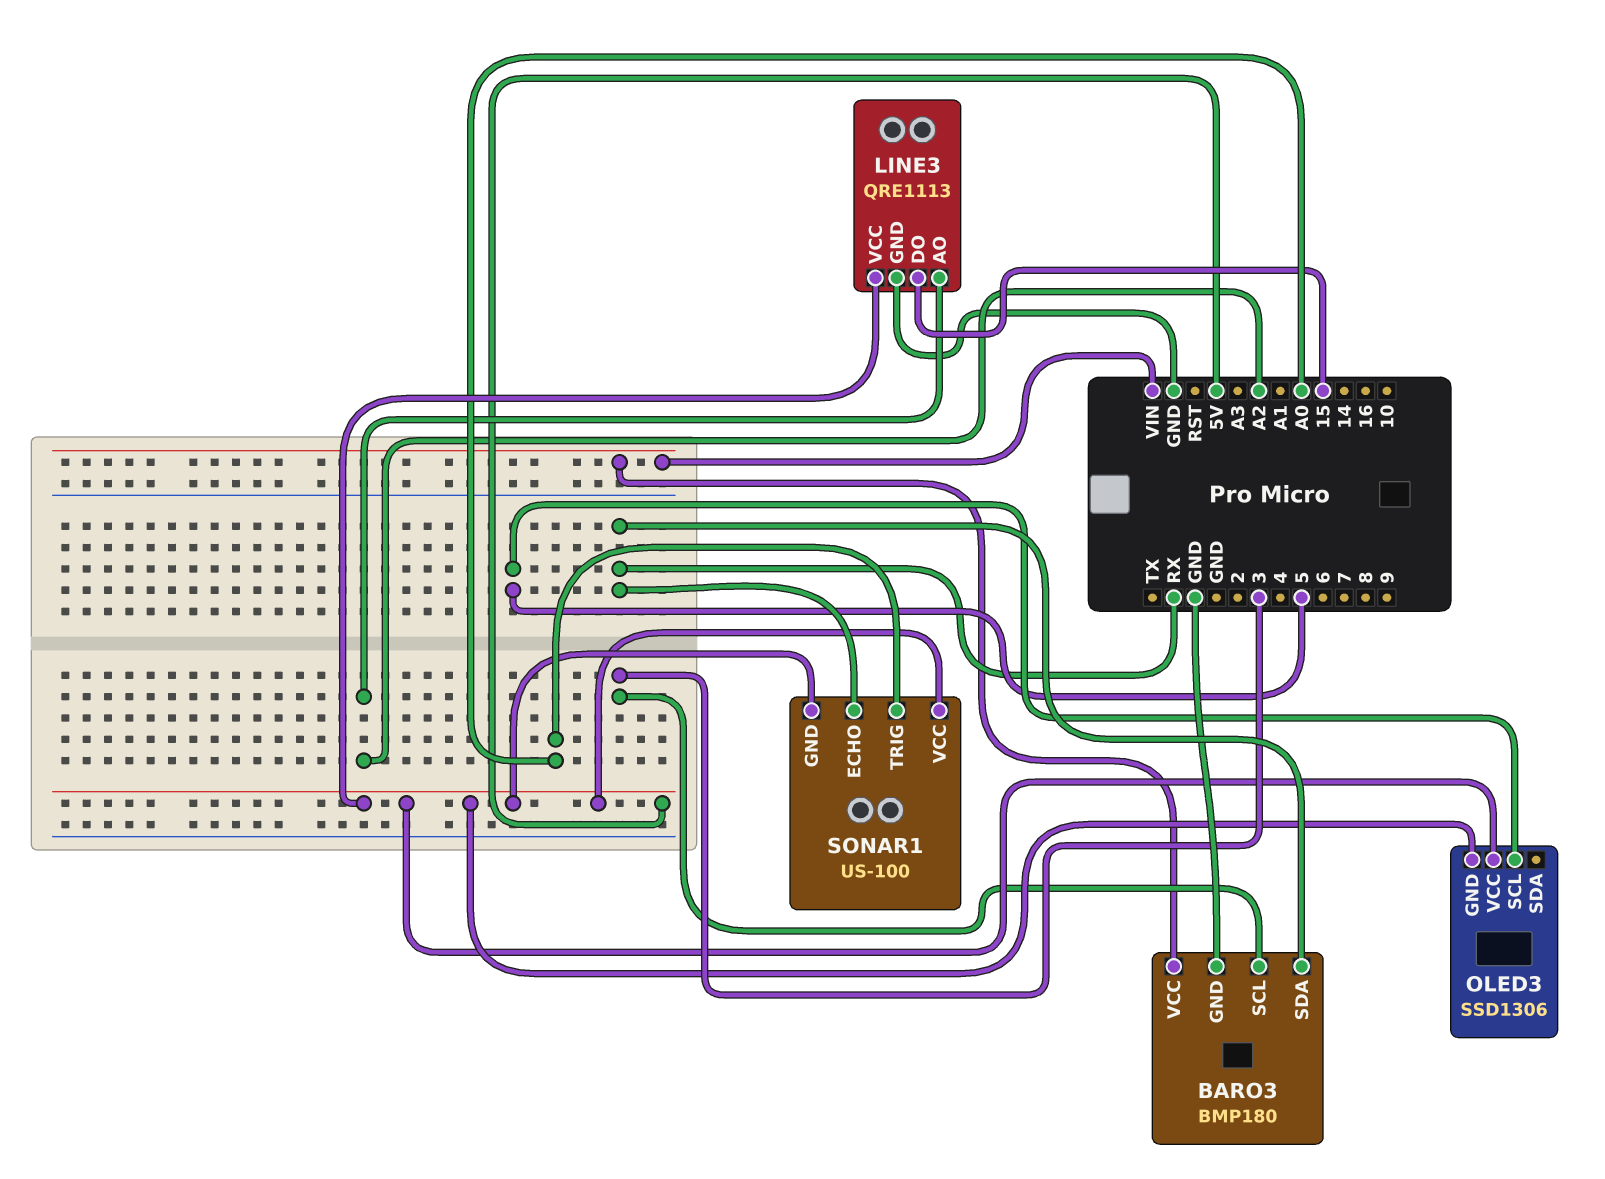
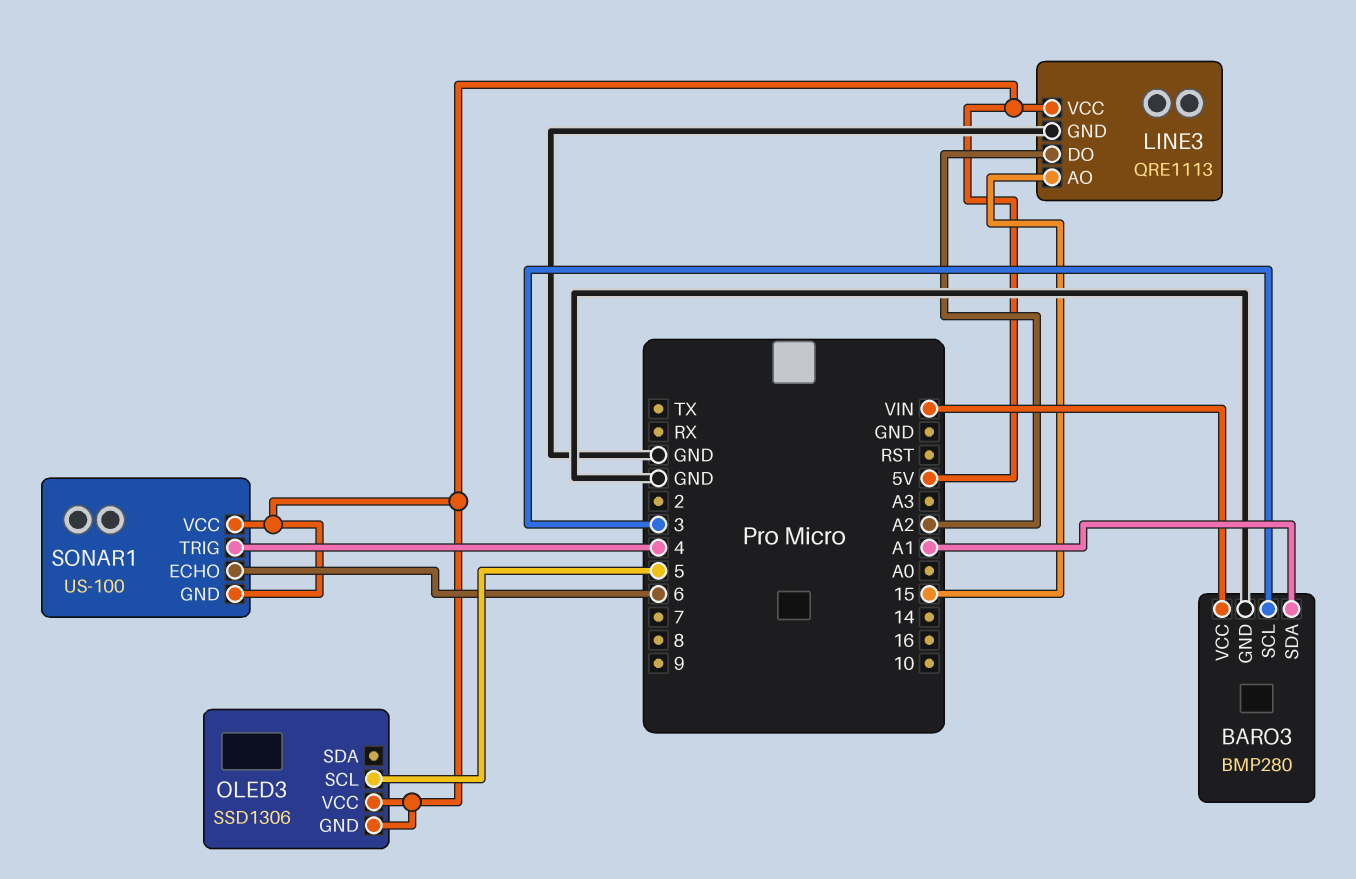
BARO3: BMP180 -> BMP280
BARO3 pin SDA: RX -> A1
LINE3 pin AO: A2 -> 15
LINE3 pin DO: 15 -> A2
SONAR1 pin ECHO: RX -> 6
SONAR1 pin TRIG: A0 -> 4

